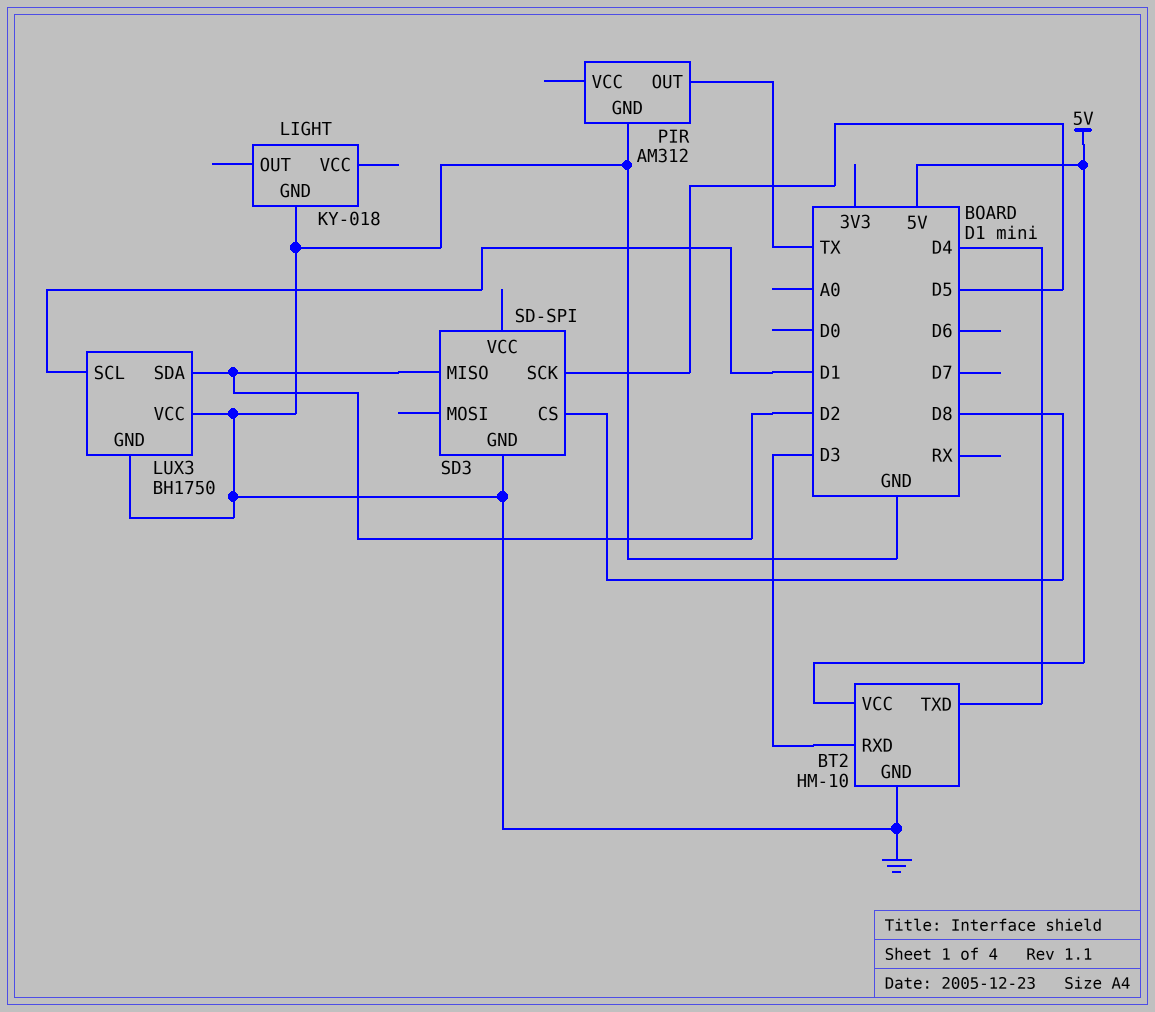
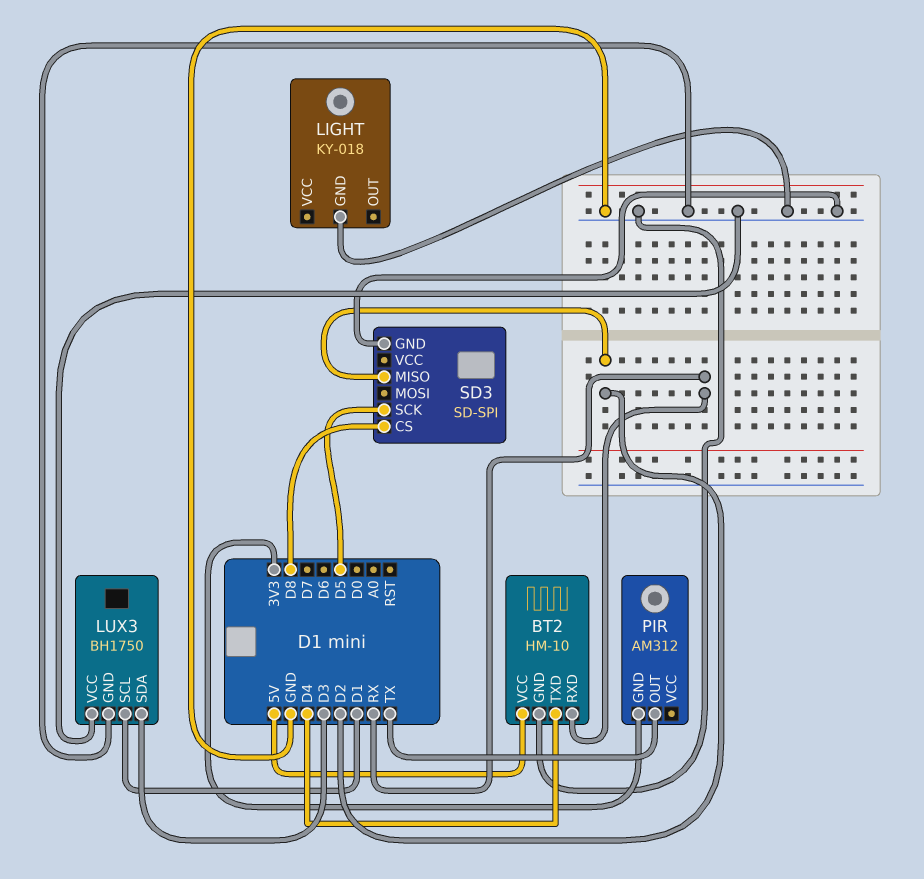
BT2 pin RXD: D3 -> RX
LUX3 pin SDA: D2 -> D3
PIR pin GND: GND -> 3V3

